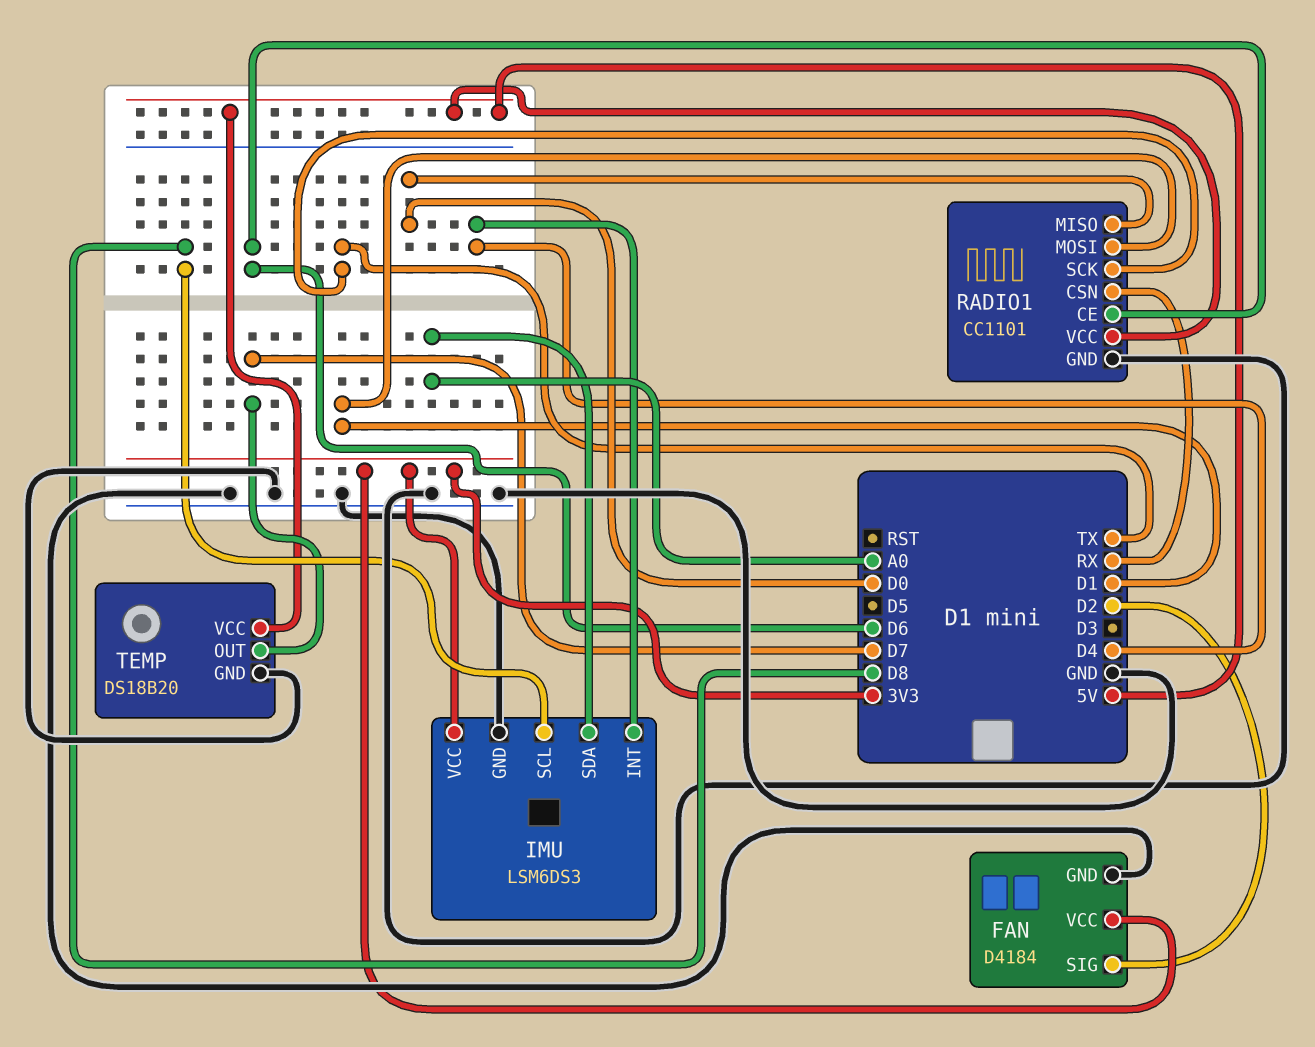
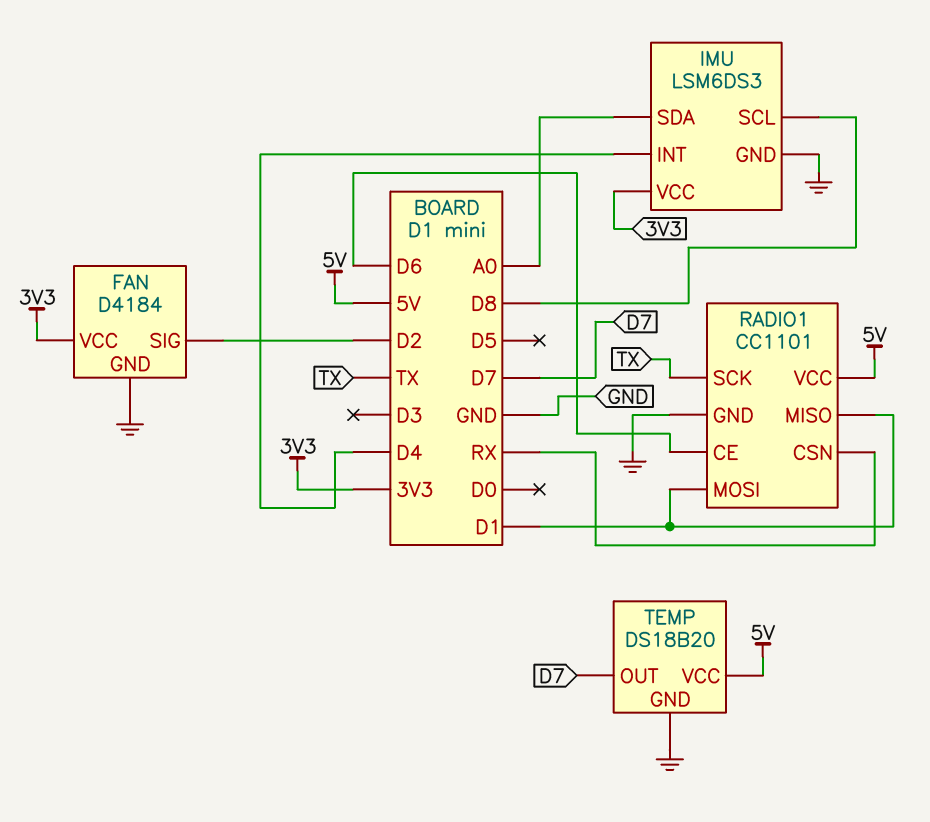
RADIO1 pin MISO: D0 -> D1

